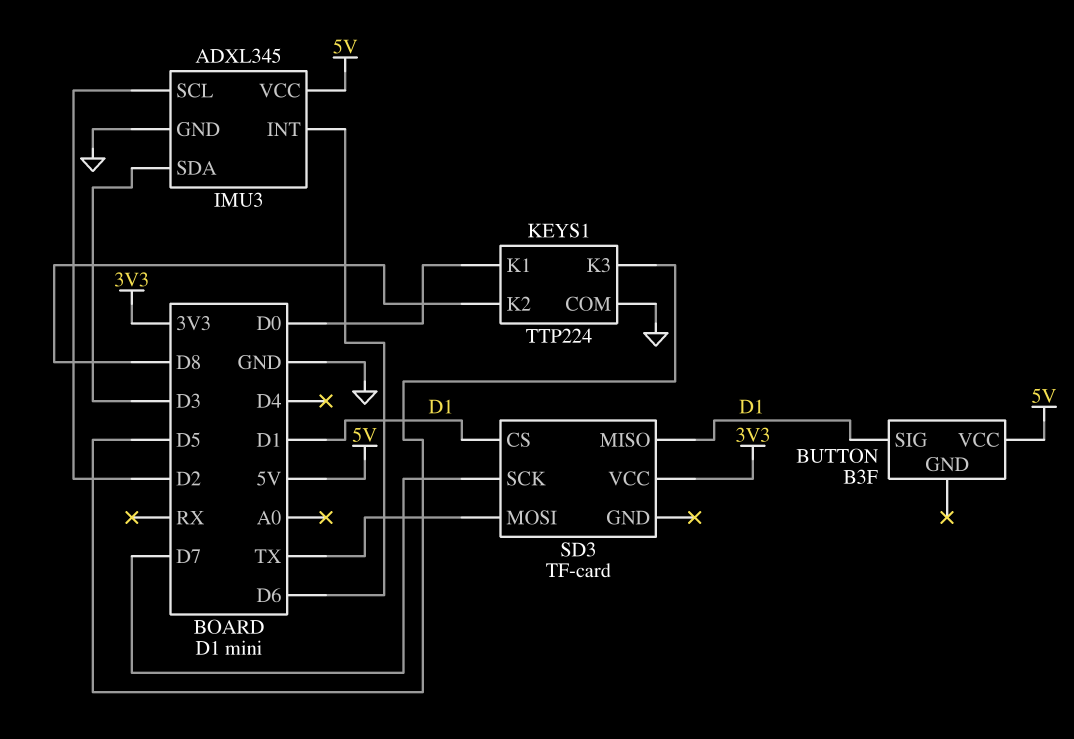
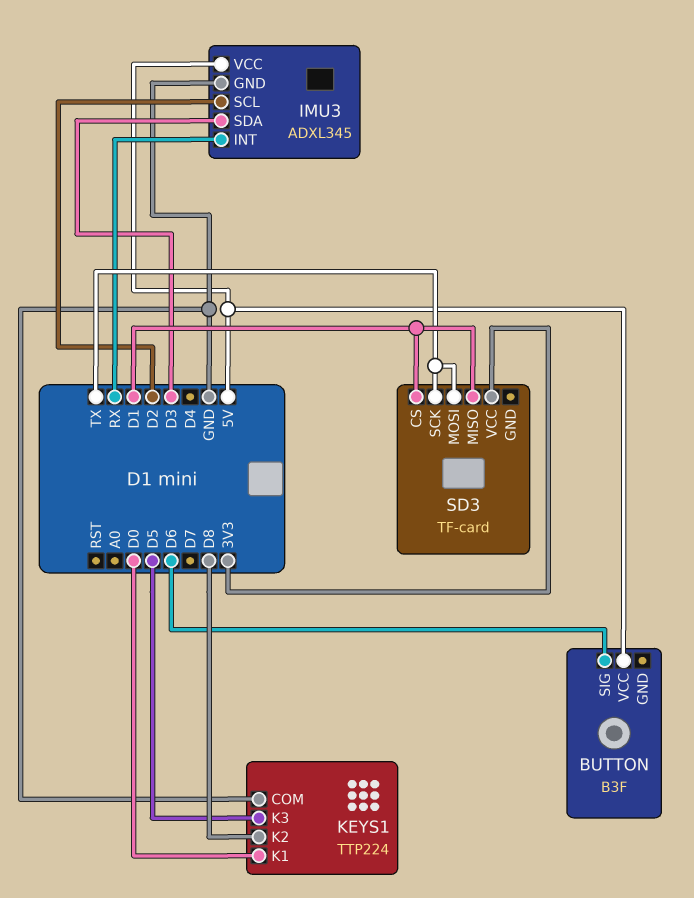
BUTTON pin SIG: D1 -> D6
IMU3 pin INT: D6 -> RX
SD3 pin SCK: D7 -> TX

